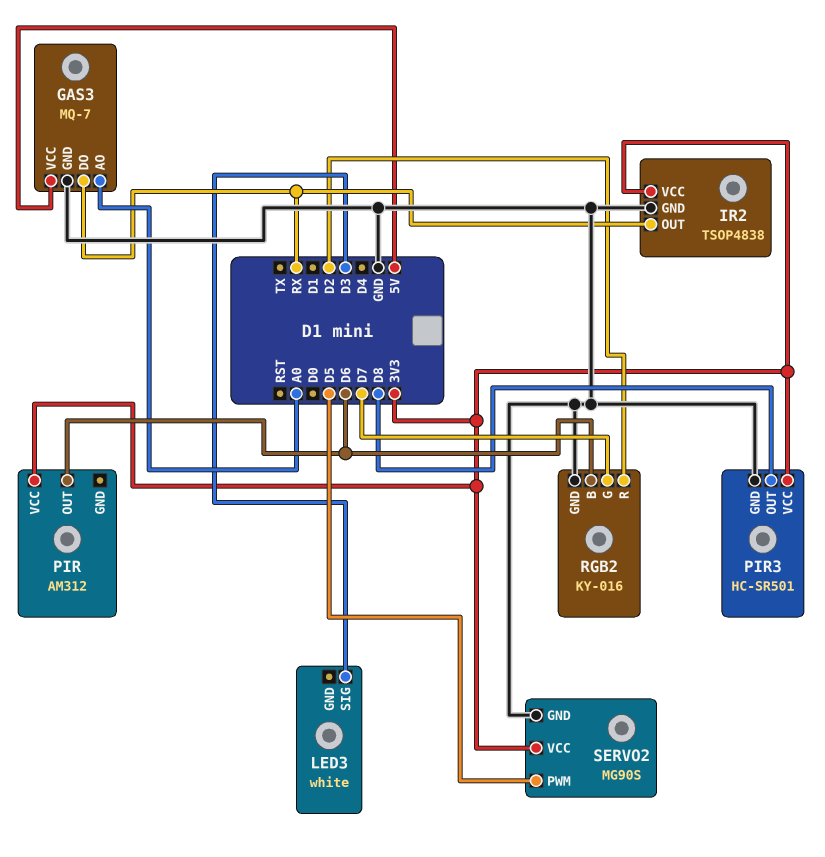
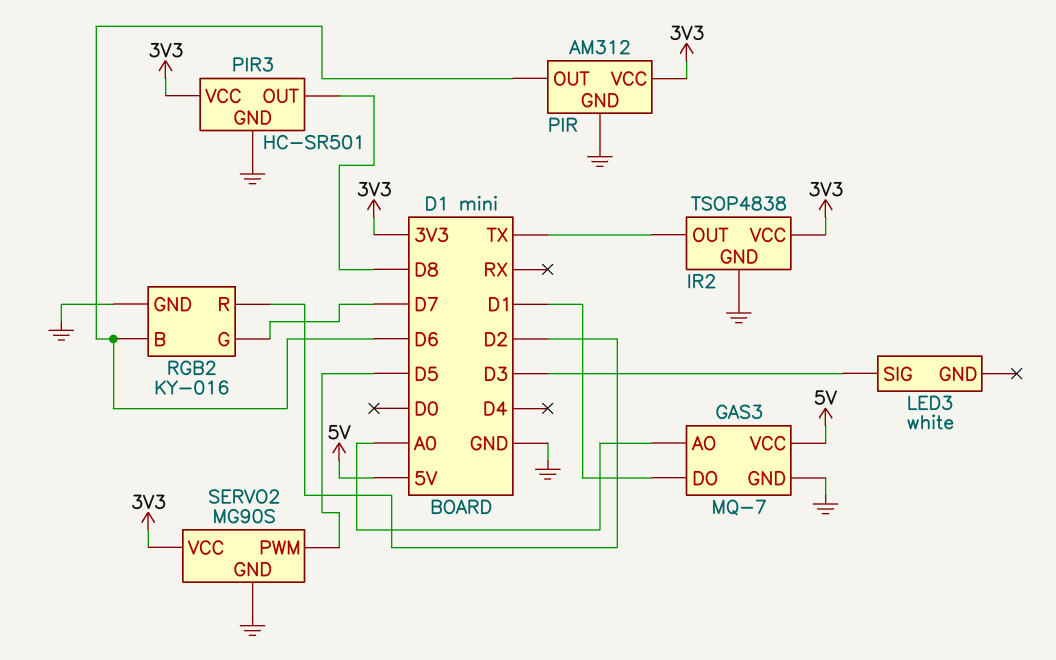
GAS3 pin DO: RX -> D1
IR2 pin OUT: RX -> TX
PIR pin GND: none -> GND

